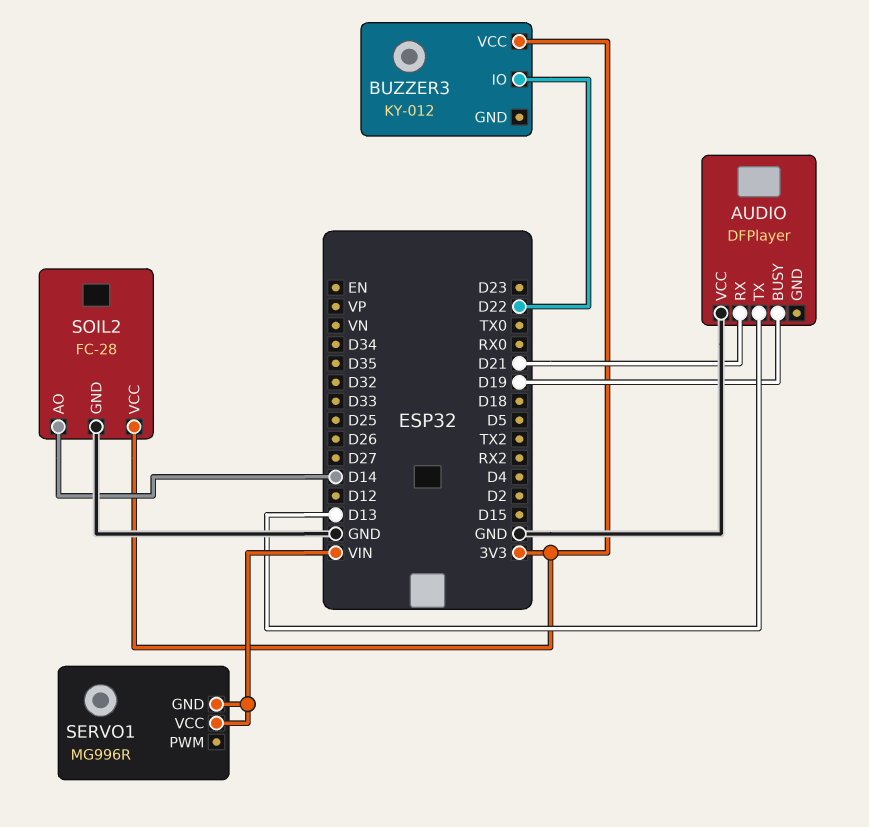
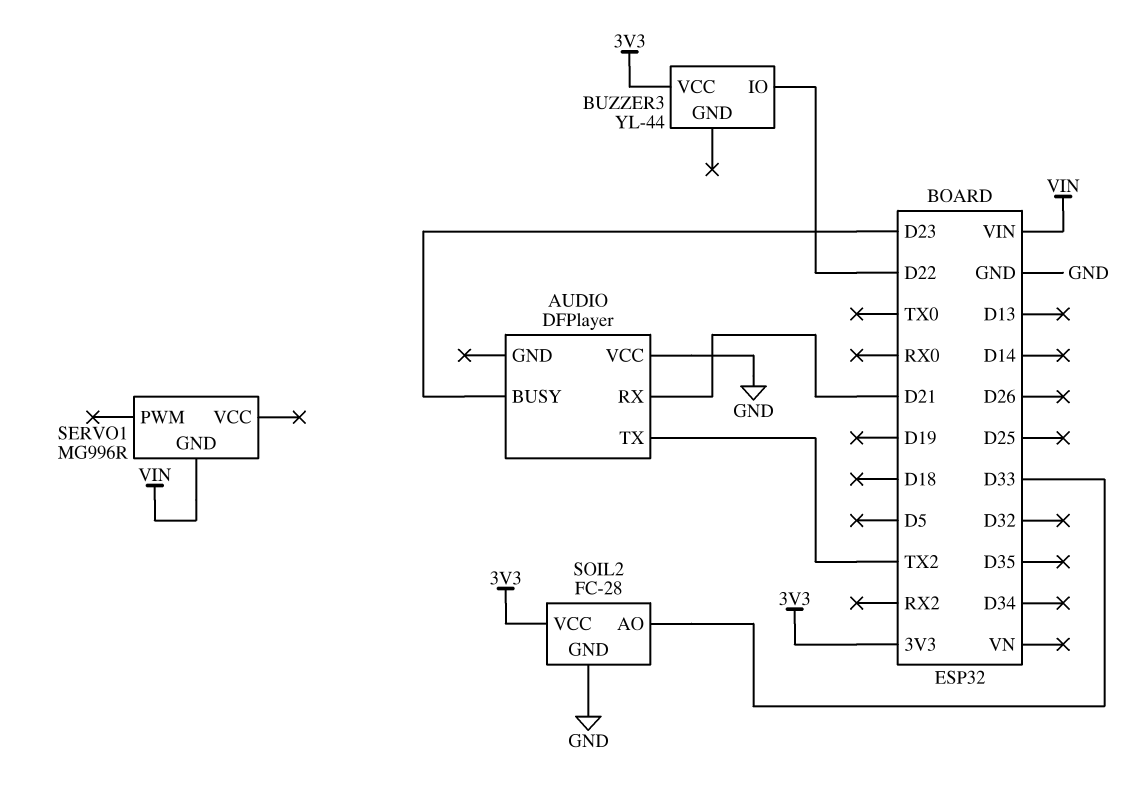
AUDIO pin BUSY: D19 -> D23
AUDIO pin TX: D13 -> TX2
BUZZER3: KY-012 -> YL-44
SERVO1 pin VCC: VIN -> none
SOIL2 pin AO: D14 -> D33

